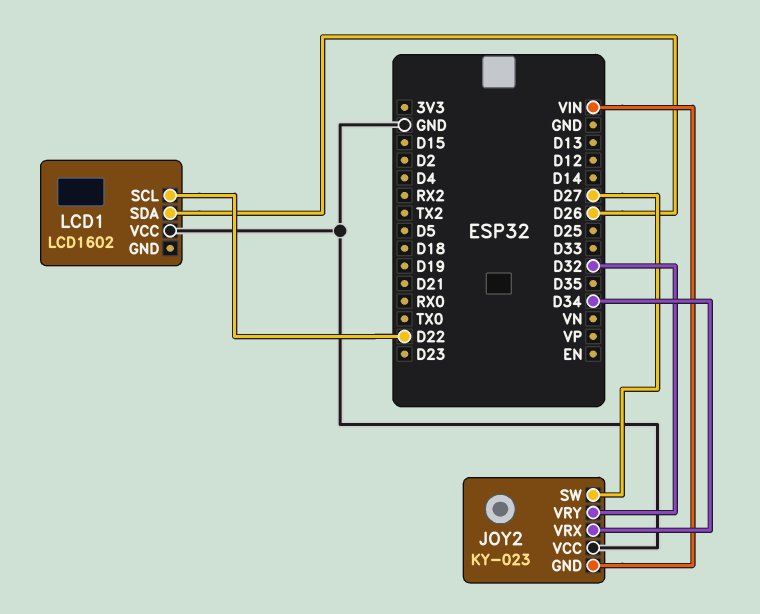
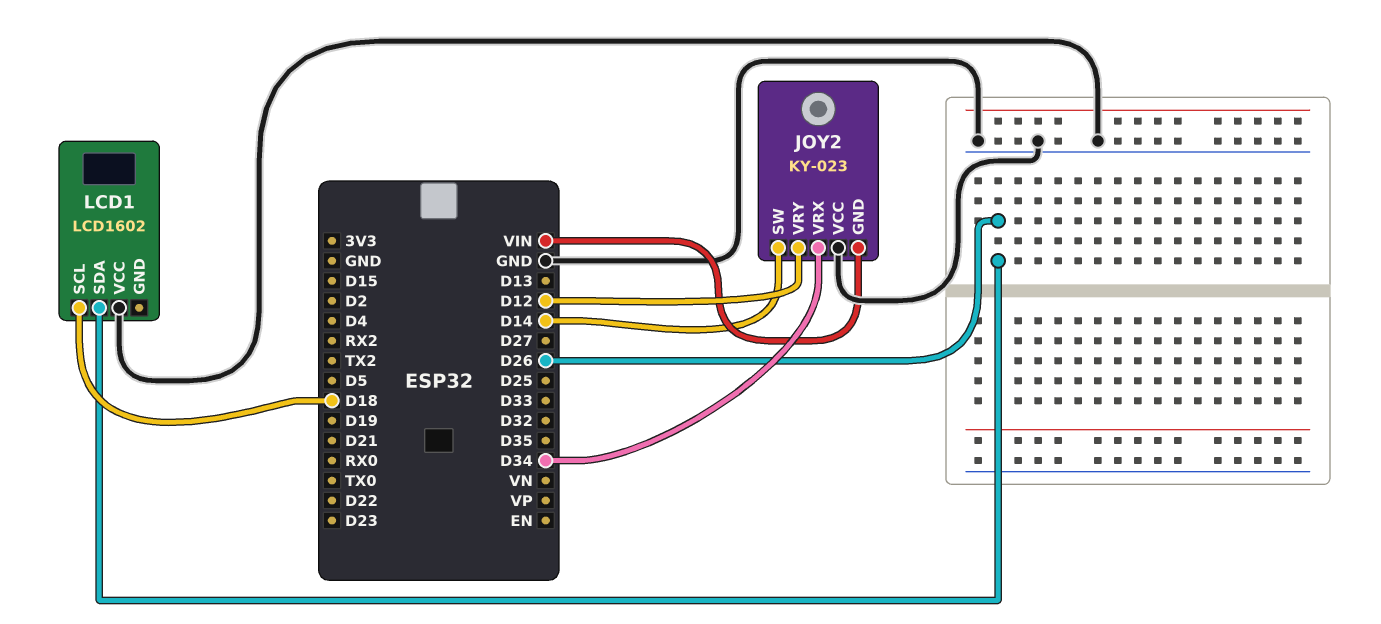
JOY2 pin SW: D27 -> D14
JOY2 pin VRY: D32 -> D12
LCD1 pin SCL: D22 -> D18

